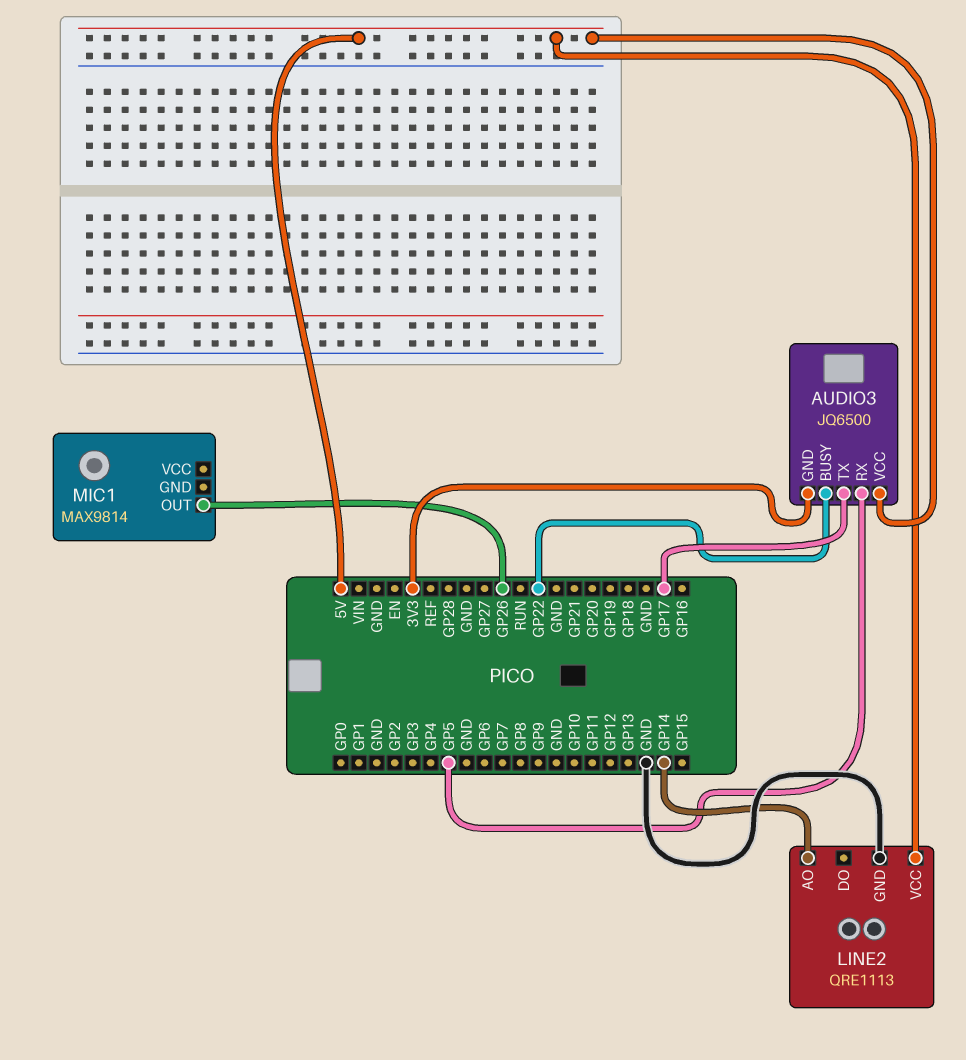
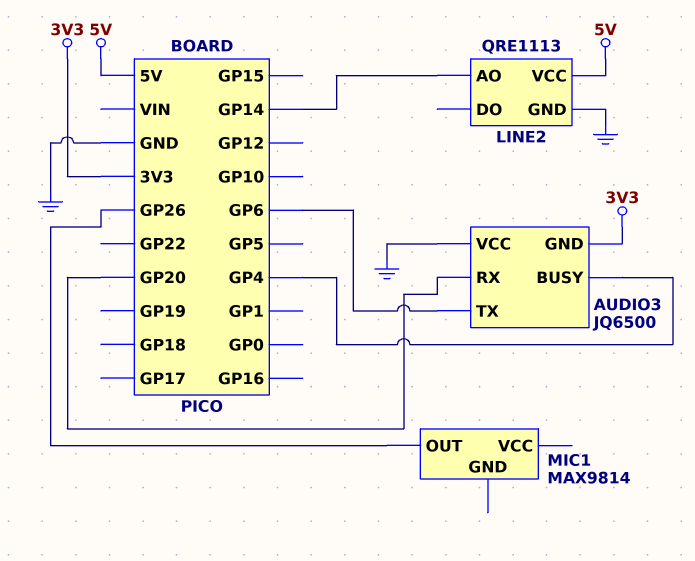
AUDIO3 pin BUSY: GP22 -> GP4
AUDIO3 pin RX: GP5 -> GP20
AUDIO3 pin TX: GP17 -> GP6
AUDIO3 pin VCC: 5V -> GND

